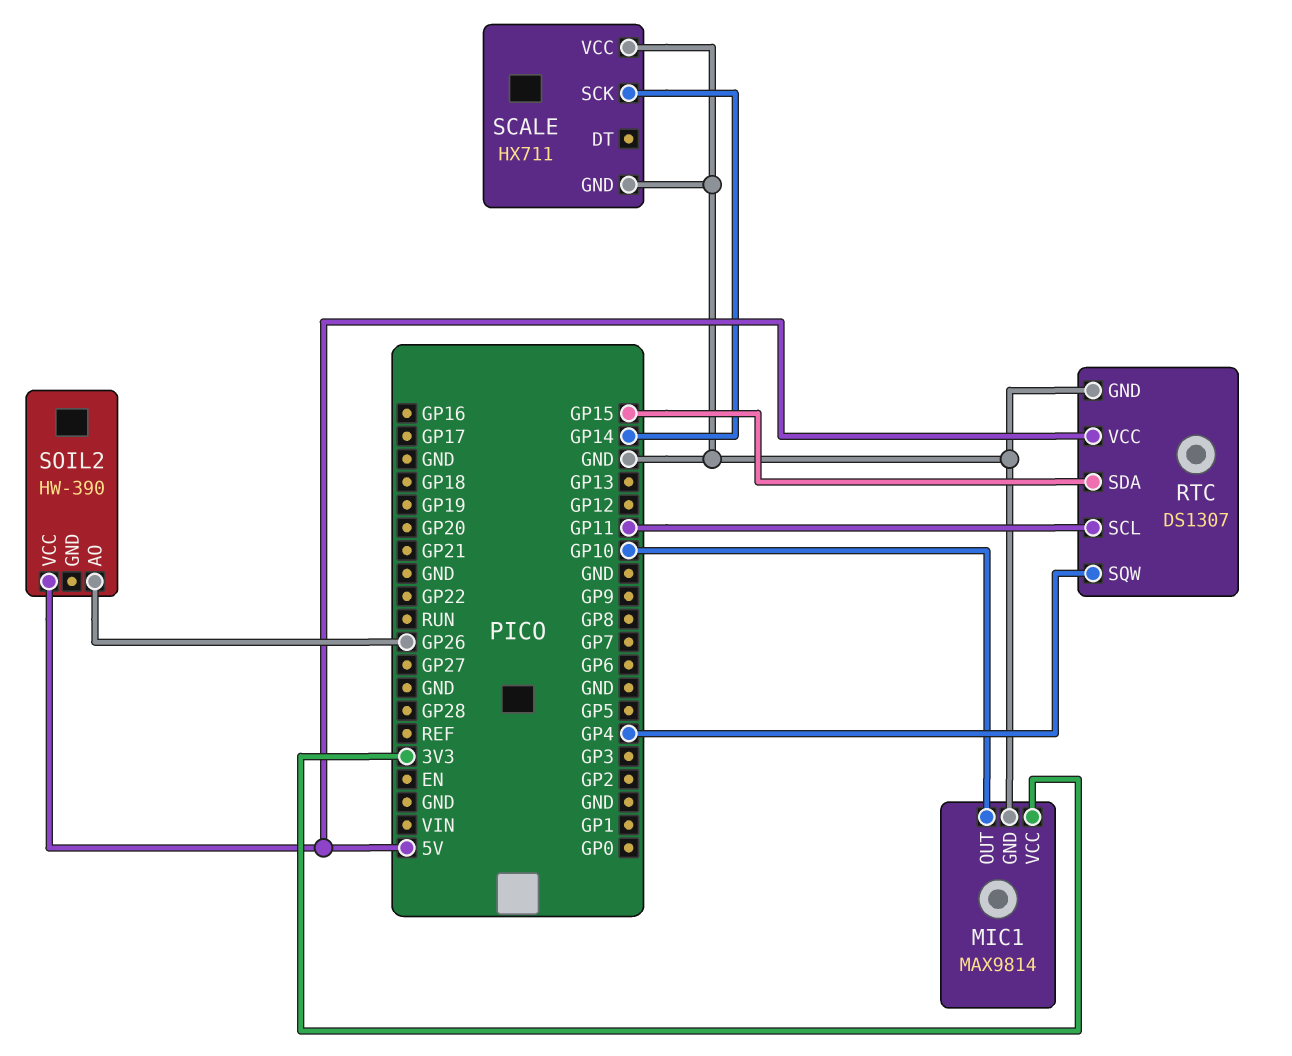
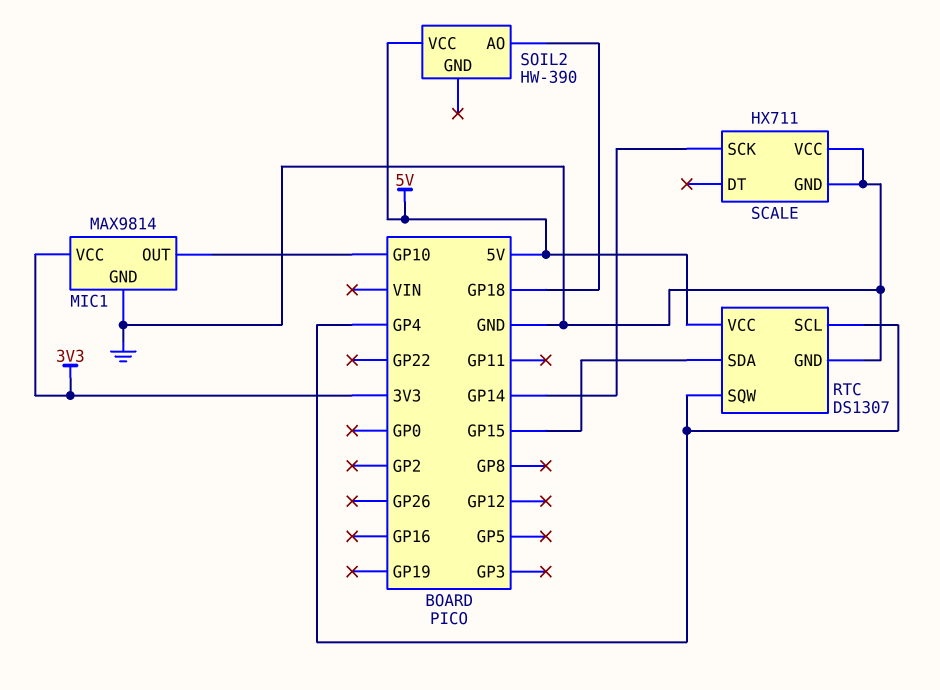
RTC pin SCL: GP11 -> GP4
SOIL2 pin AO: GP26 -> GP18

